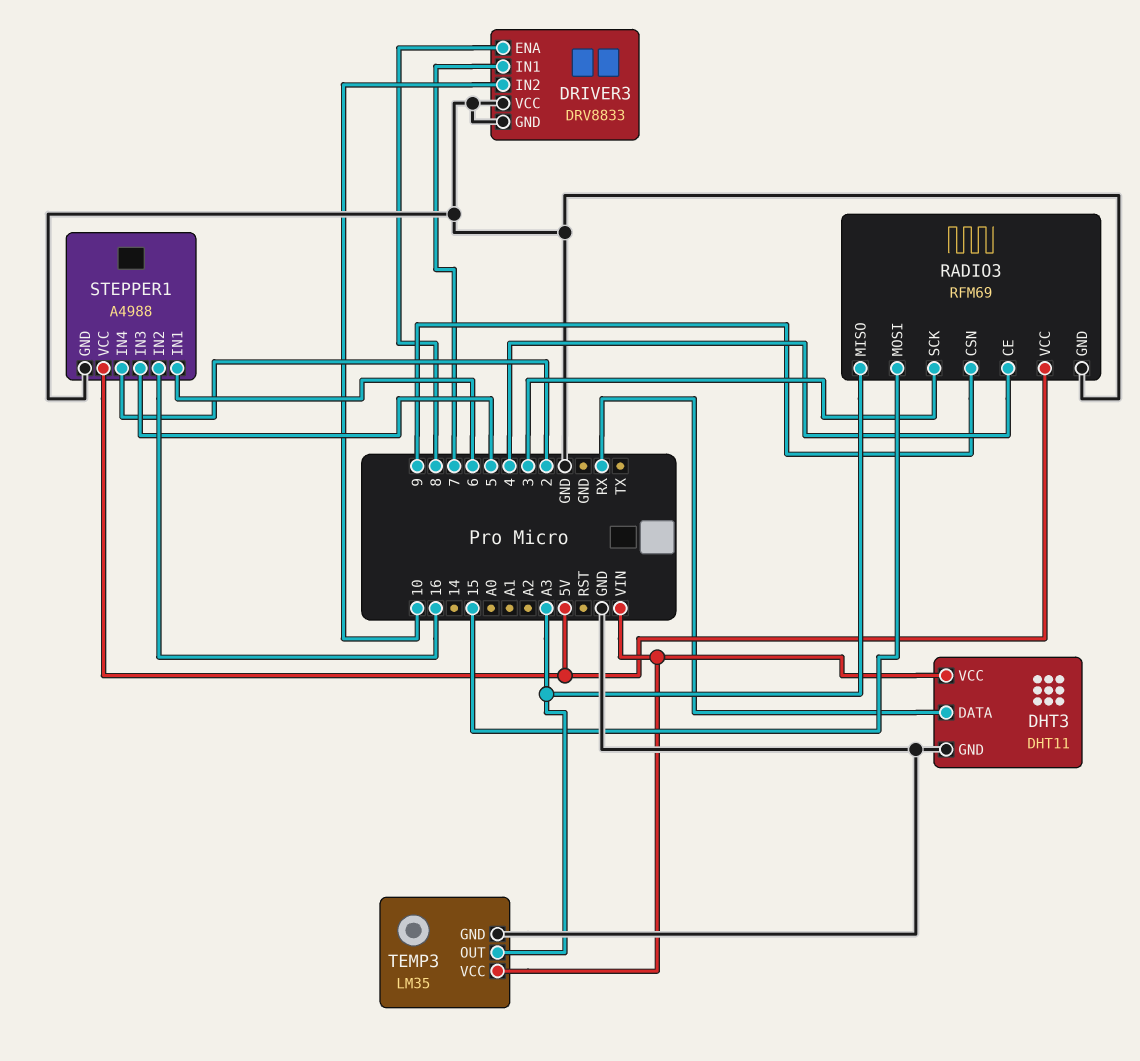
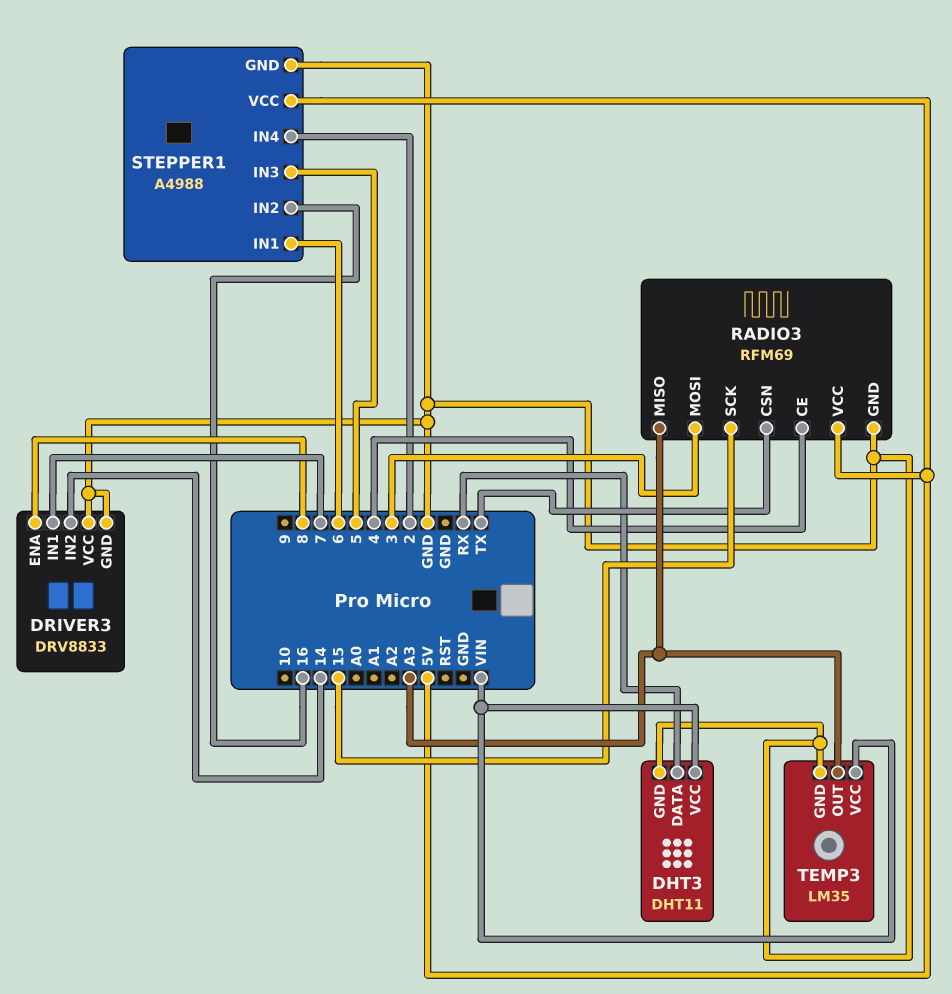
DRIVER3 pin IN2: 10 -> 14
RADIO3 pin CSN: 9 -> TX
RADIO3 pin MOSI: 15 -> 3
RADIO3 pin SCK: 3 -> 15

